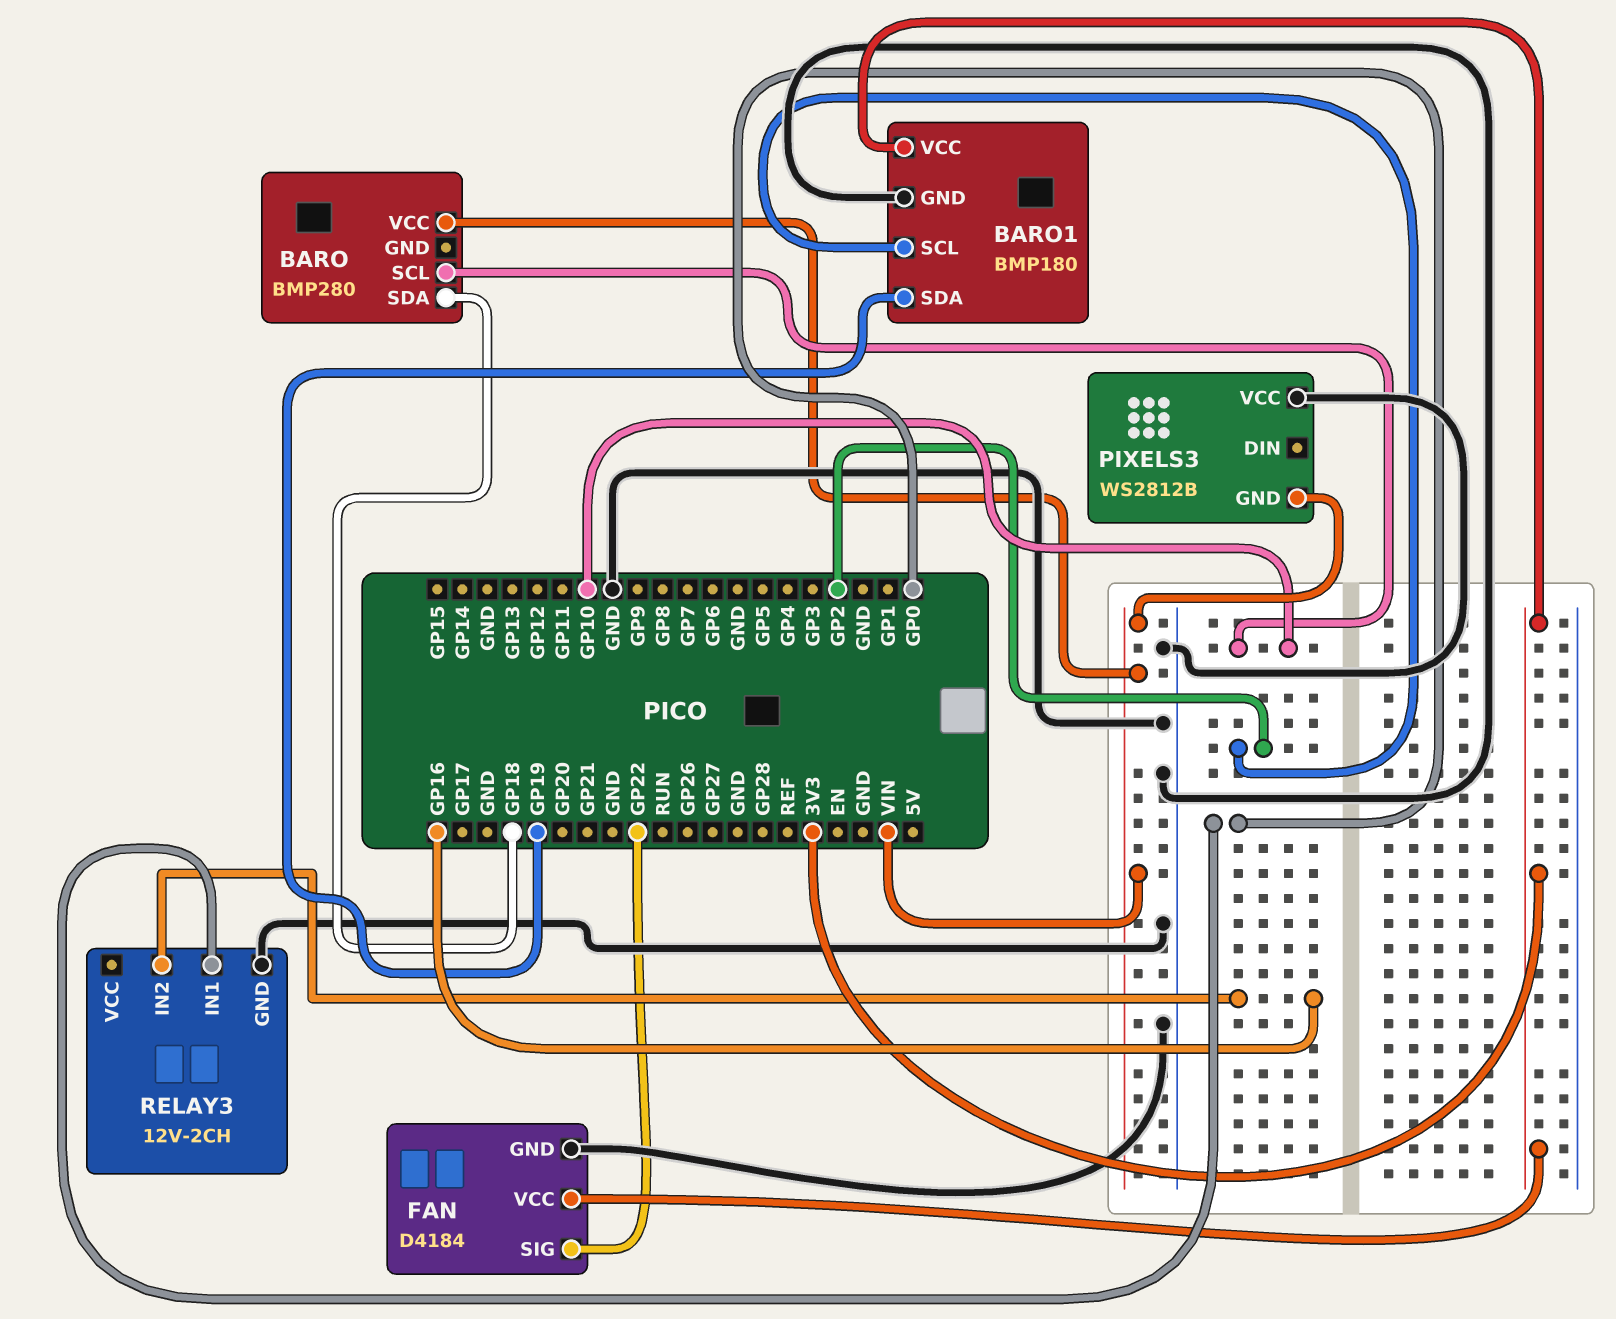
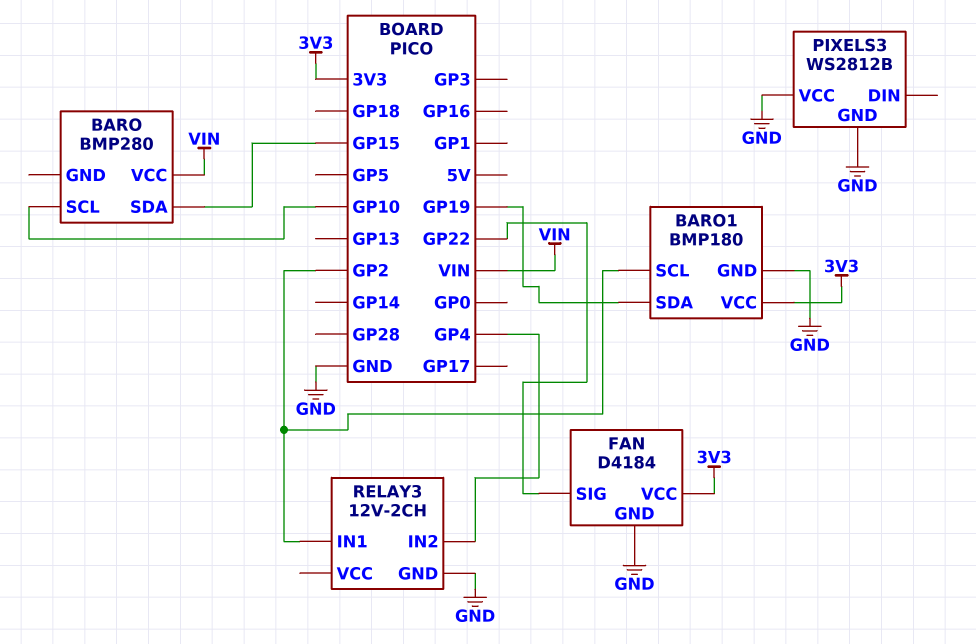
BARO pin SDA: GP18 -> GP15
PIXELS3 pin GND: VIN -> GND
RELAY3 pin IN1: GP0 -> GP2
RELAY3 pin IN2: GP16 -> GP4

